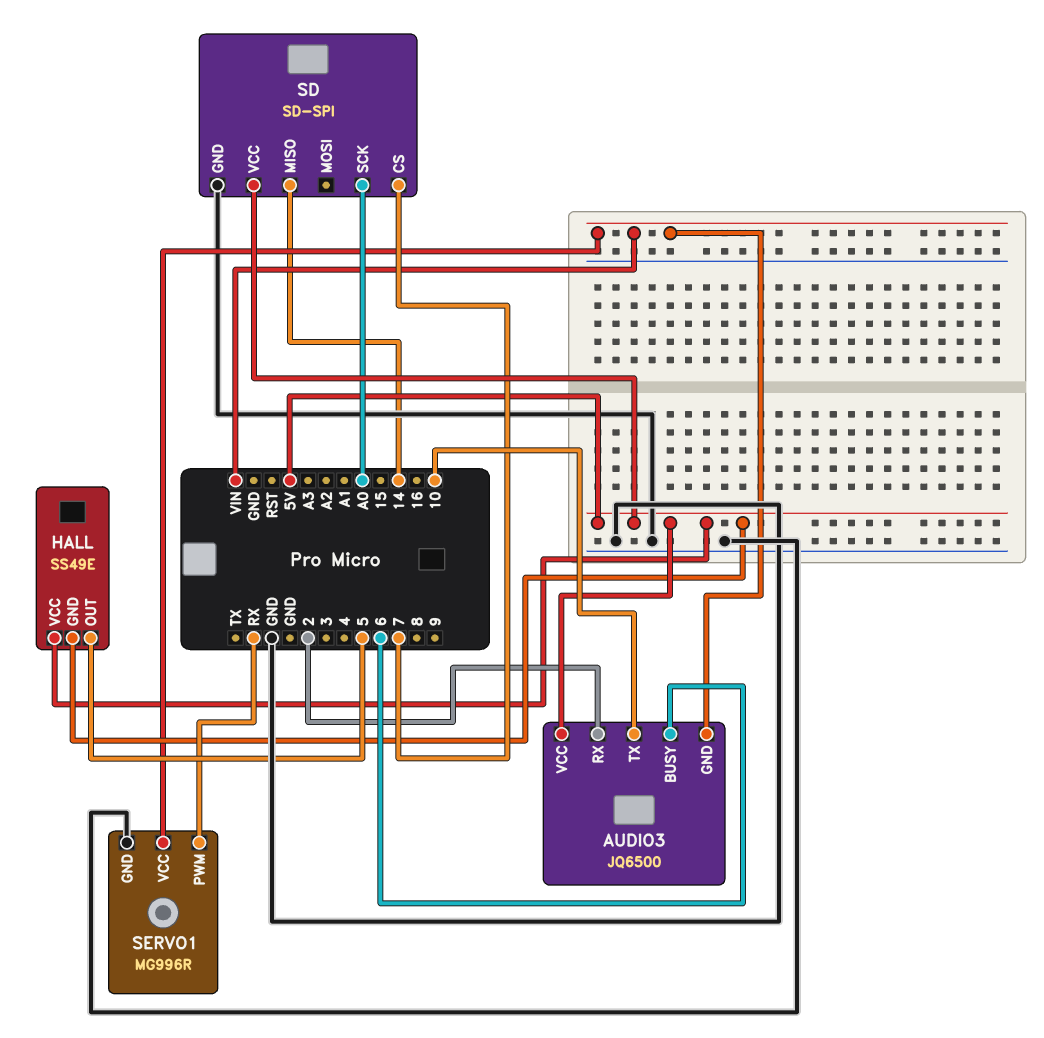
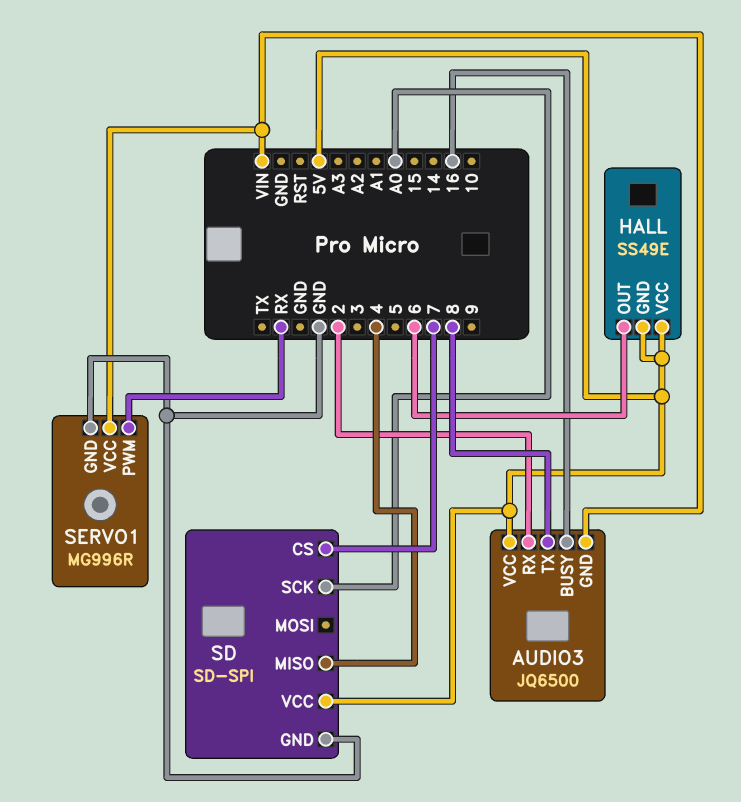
AUDIO3 pin BUSY: 6 -> 16
AUDIO3 pin TX: 10 -> 8
HALL pin OUT: 5 -> 6
SD pin MISO: 14 -> 4

